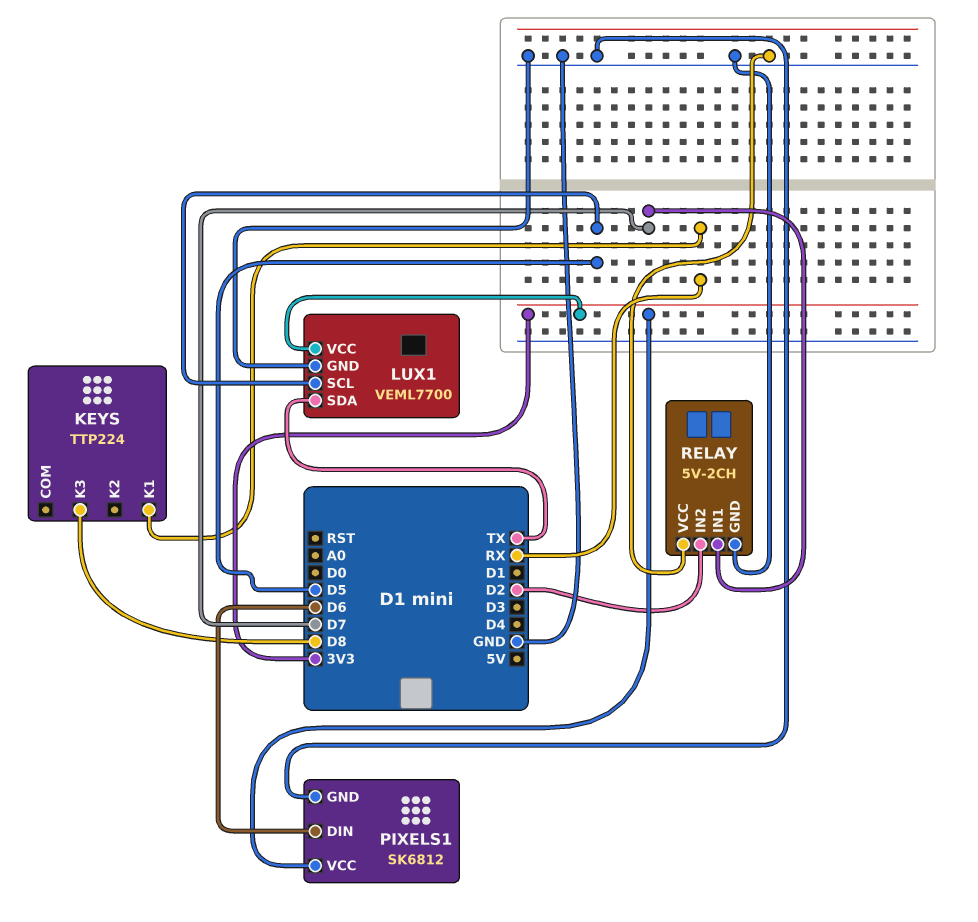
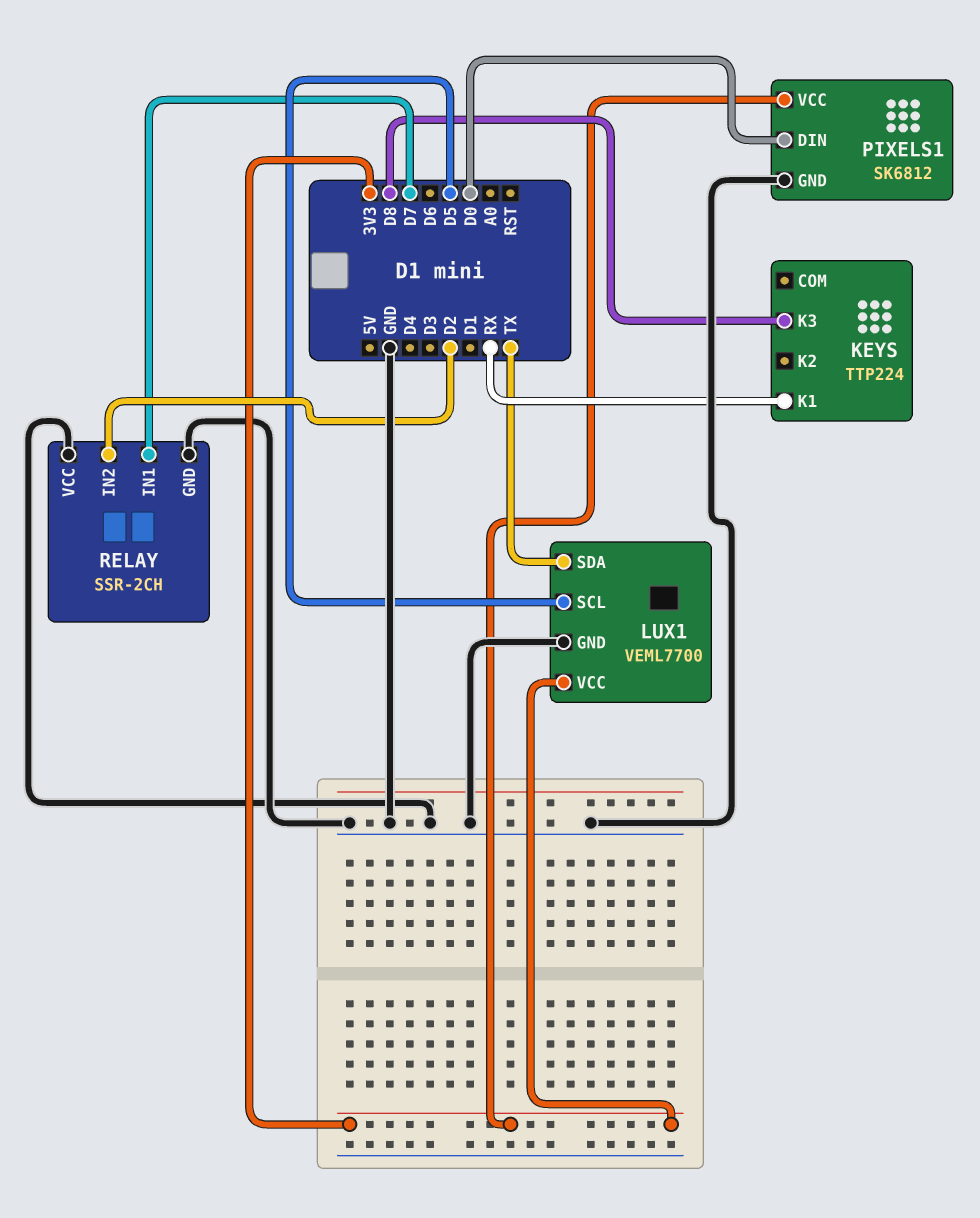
PIXELS1 pin DIN: D6 -> D0
RELAY: 5V-2CH -> SSR-2CH

